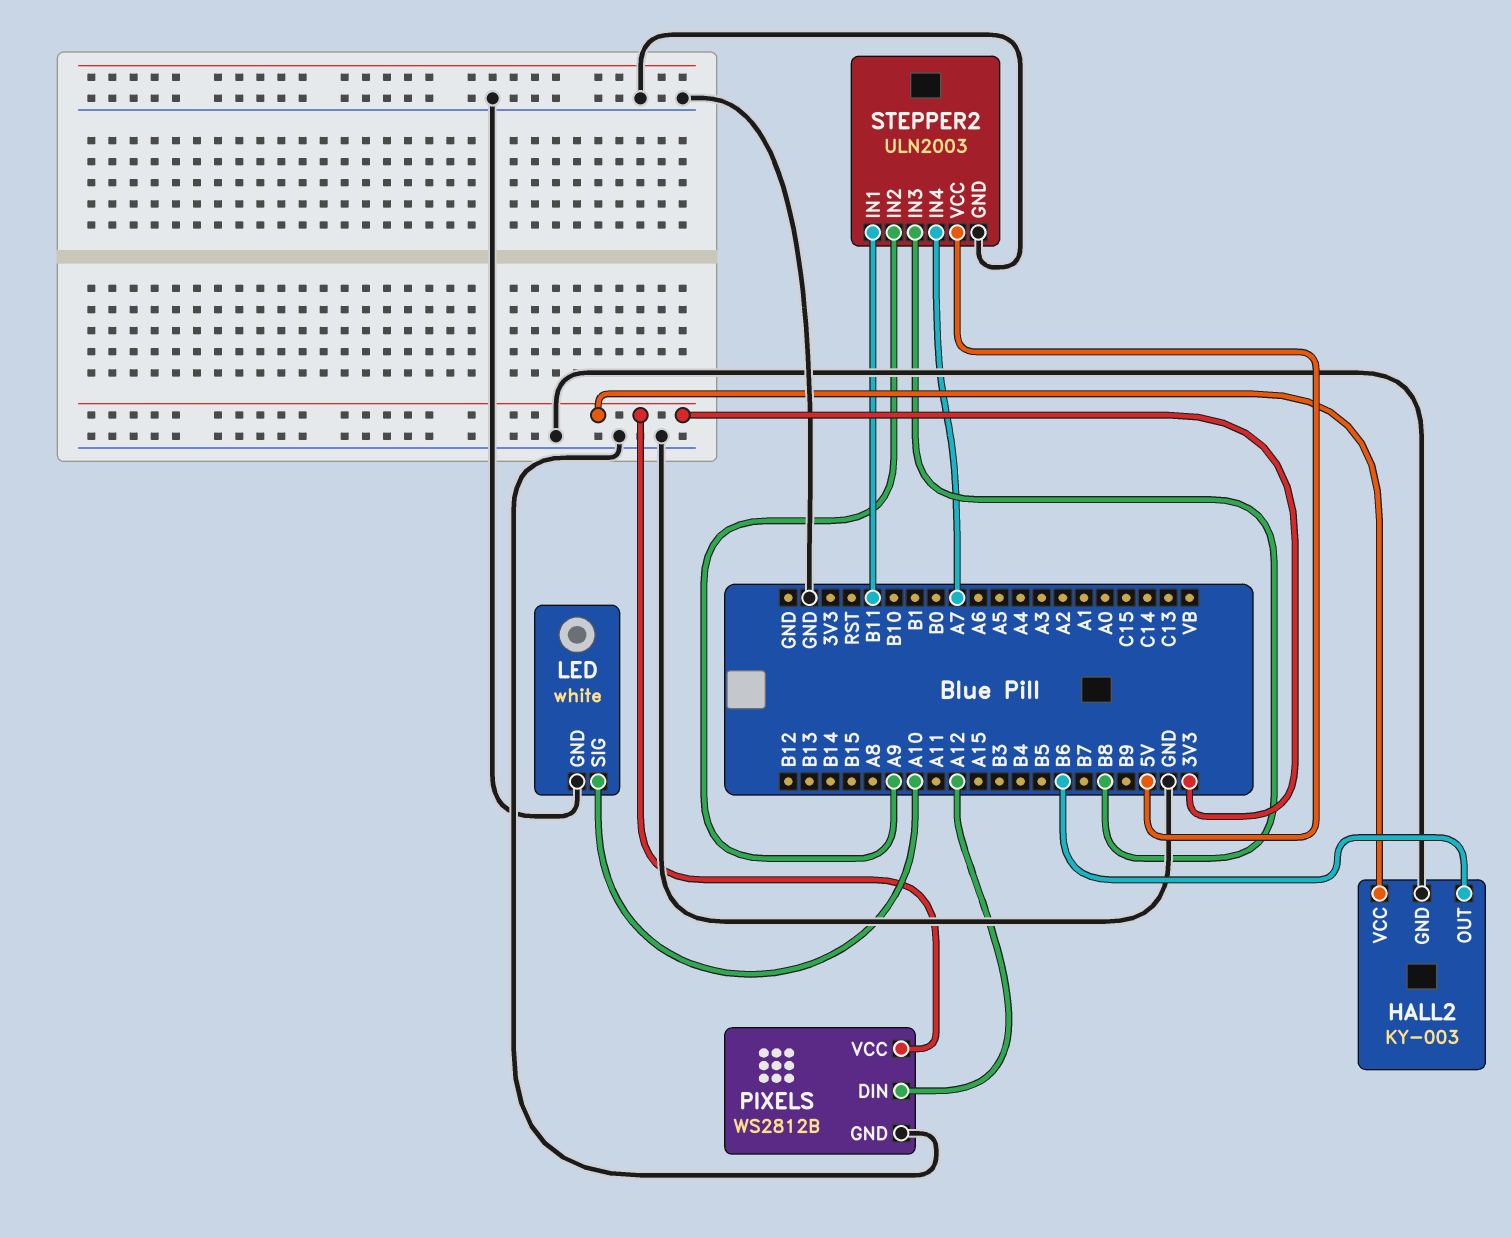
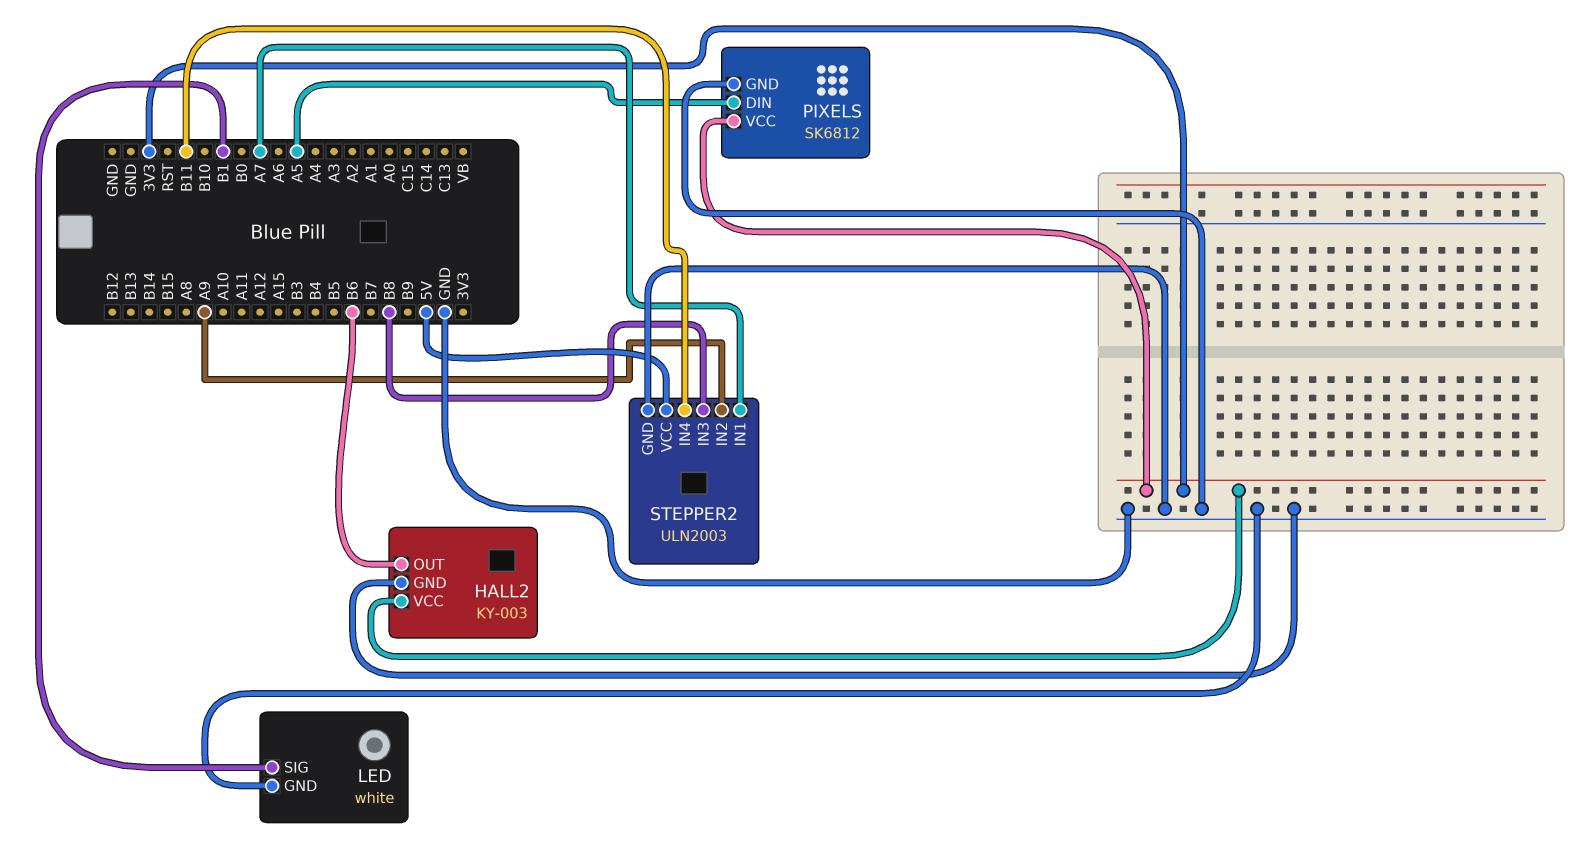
LED pin SIG: A10 -> B1
PIXELS: WS2812B -> SK6812
PIXELS pin DIN: A12 -> A5
STEPPER2 pin IN1: B11 -> A7
STEPPER2 pin IN4: A7 -> B11

